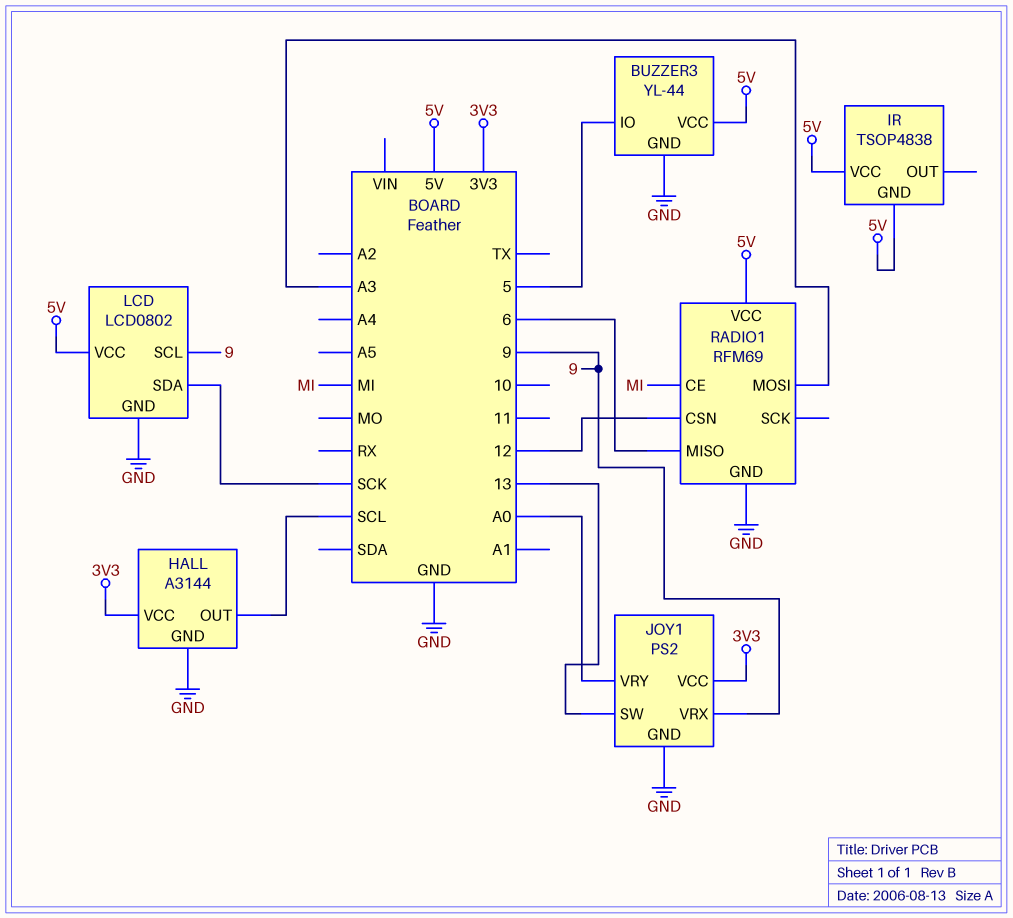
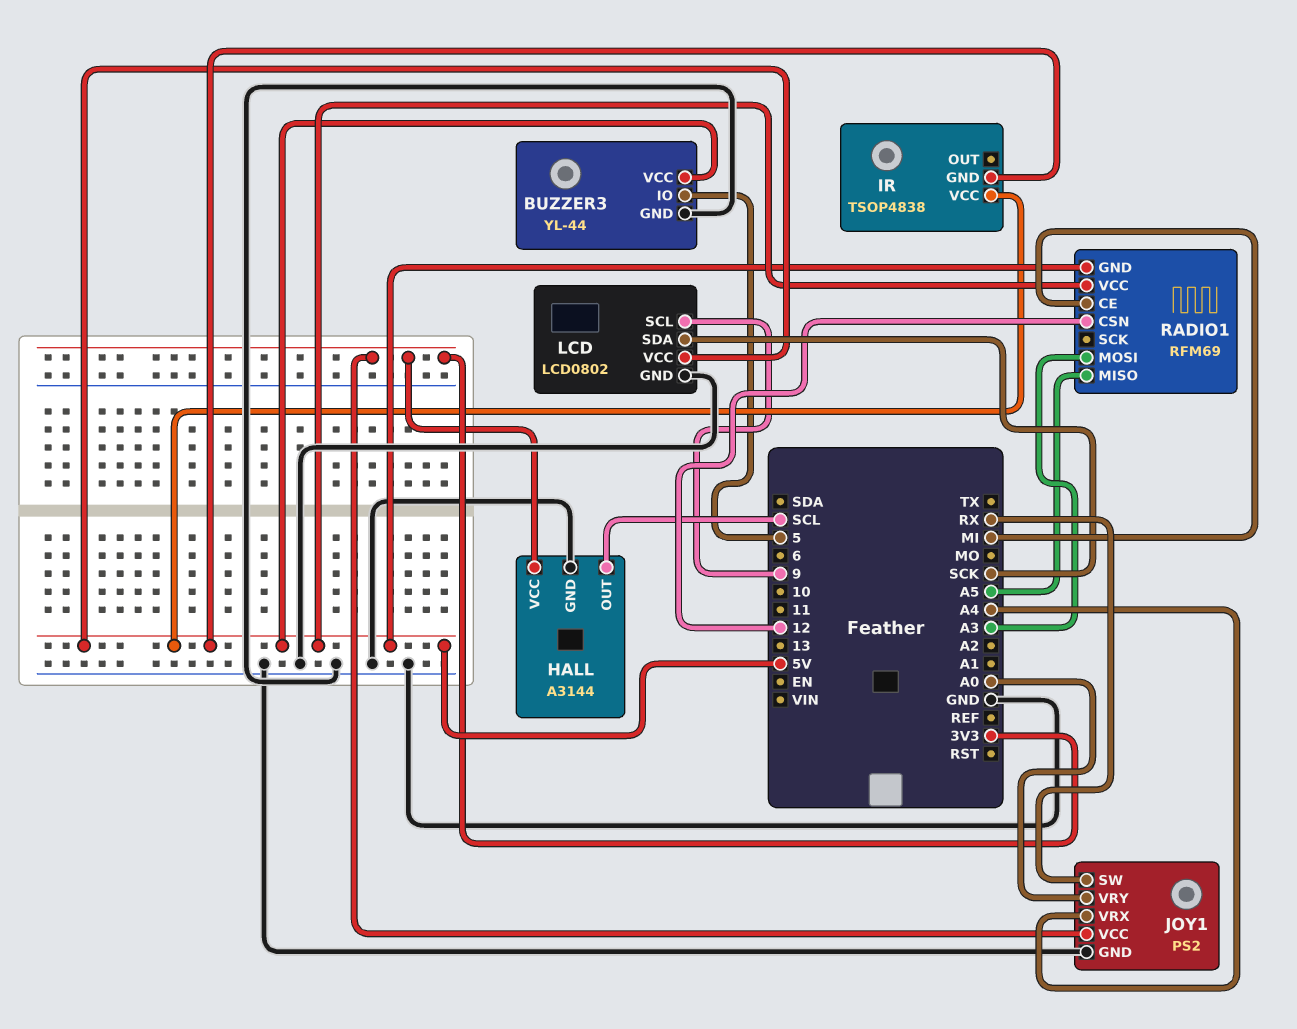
JOY1 pin SW: 13 -> RX
JOY1 pin VRX: 9 -> A4
RADIO1 pin GND: GND -> 5V
RADIO1 pin MISO: 6 -> A5

